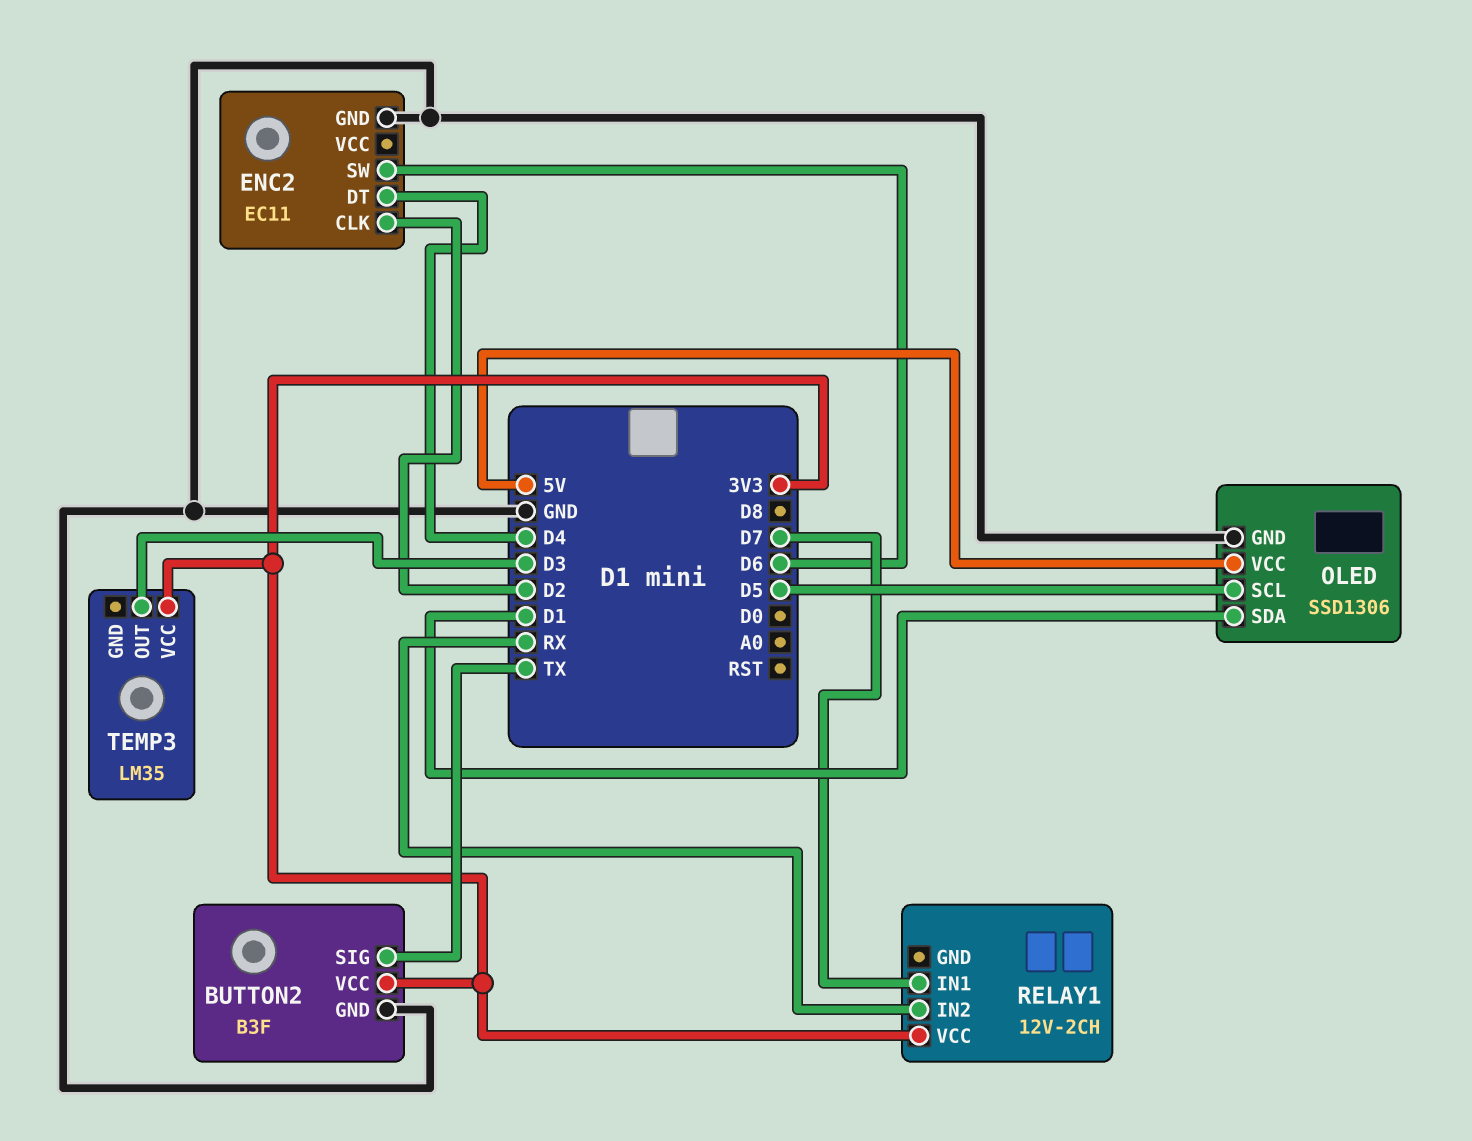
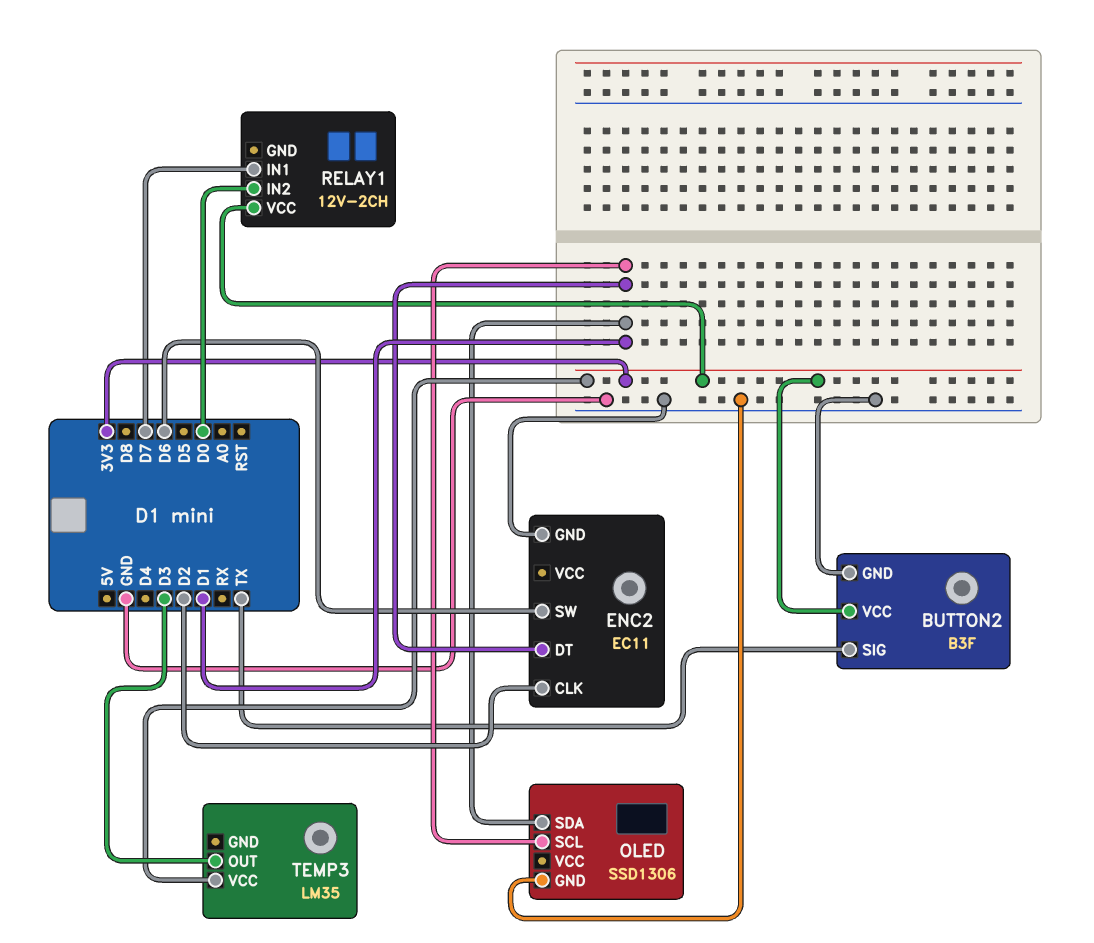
ENC2 pin DT: D4 -> D1
OLED pin SCL: D5 -> D1
OLED pin VCC: 5V -> none
RELAY1 pin IN2: RX -> D0

